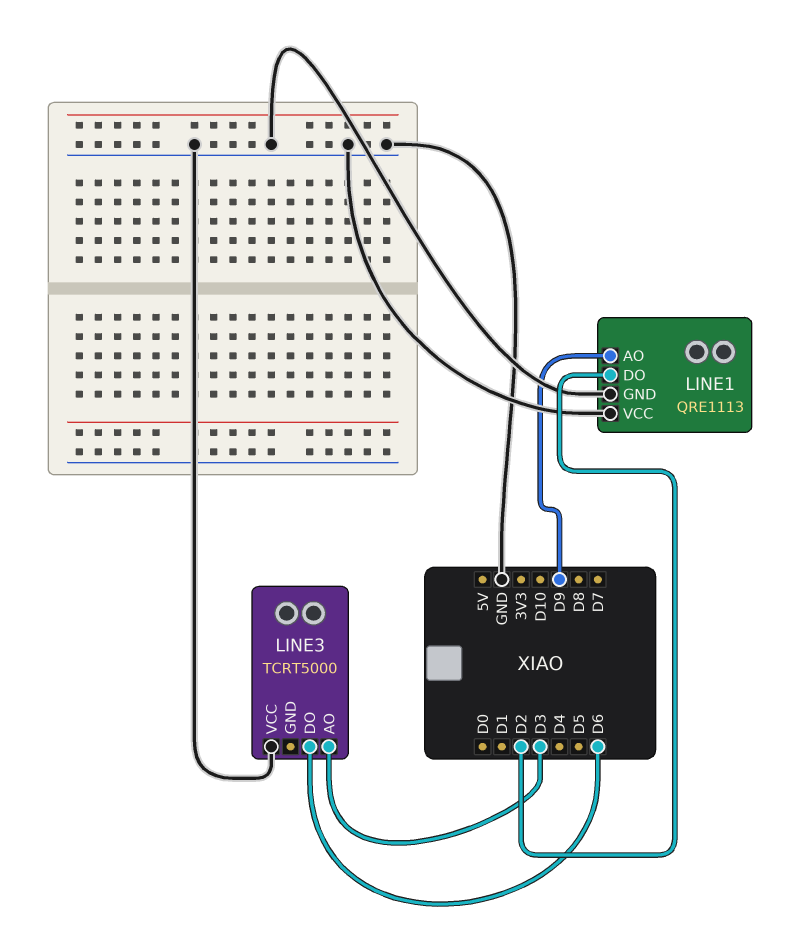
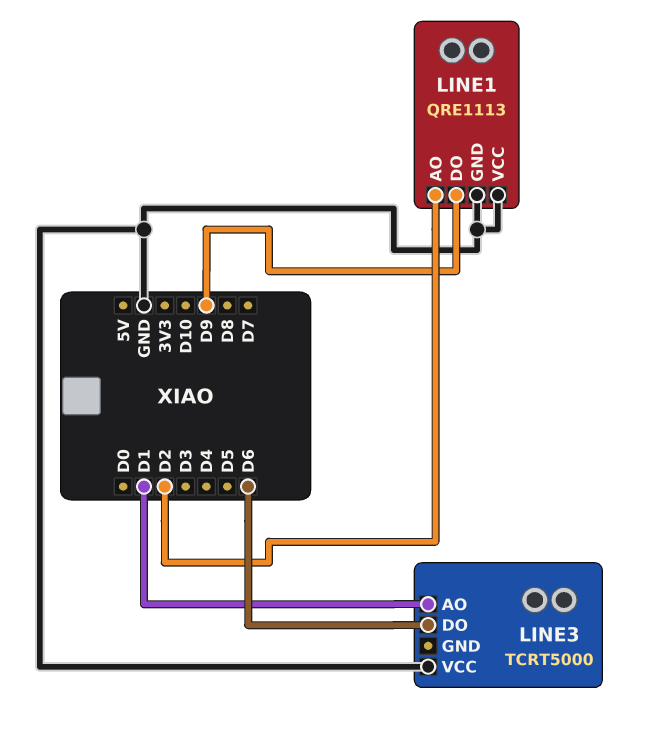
LINE1 pin AO: D9 -> D2
LINE1 pin DO: D2 -> D9
LINE3 pin AO: D3 -> D1

